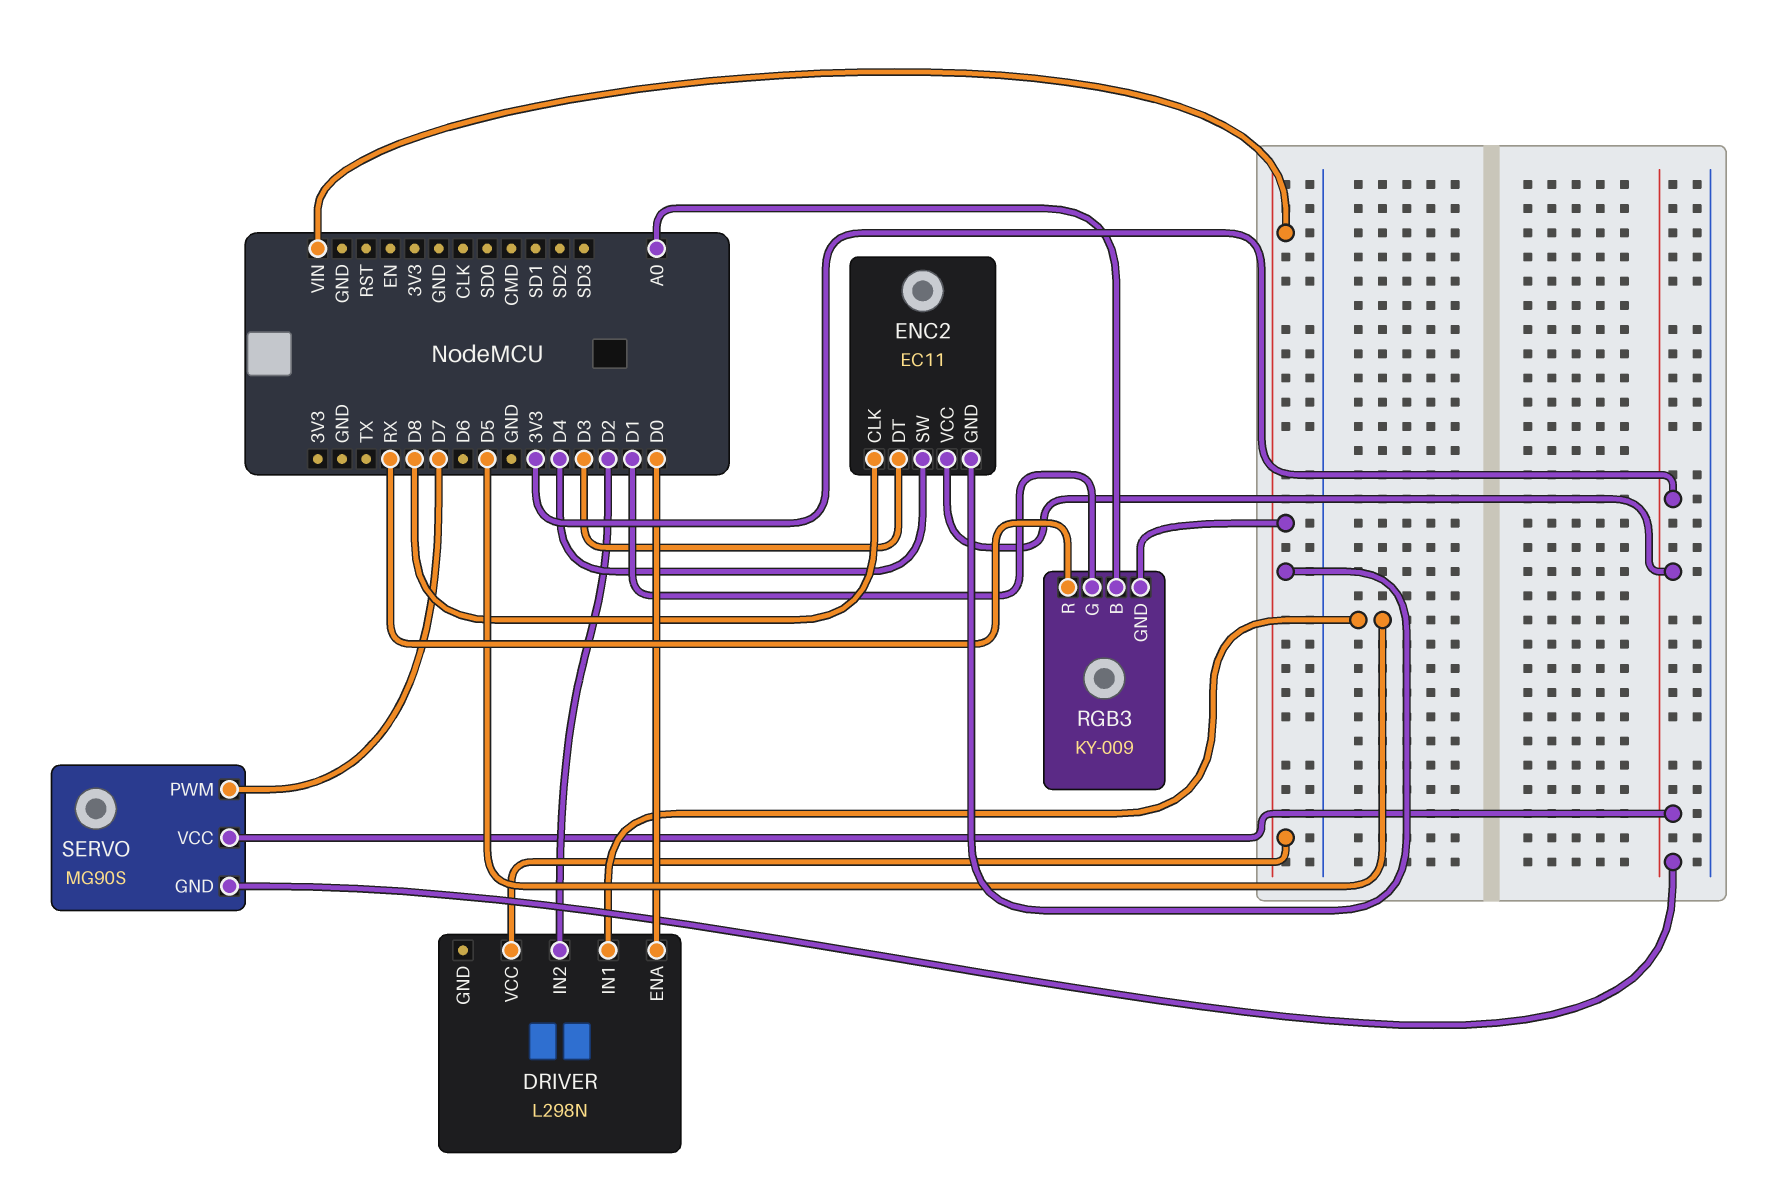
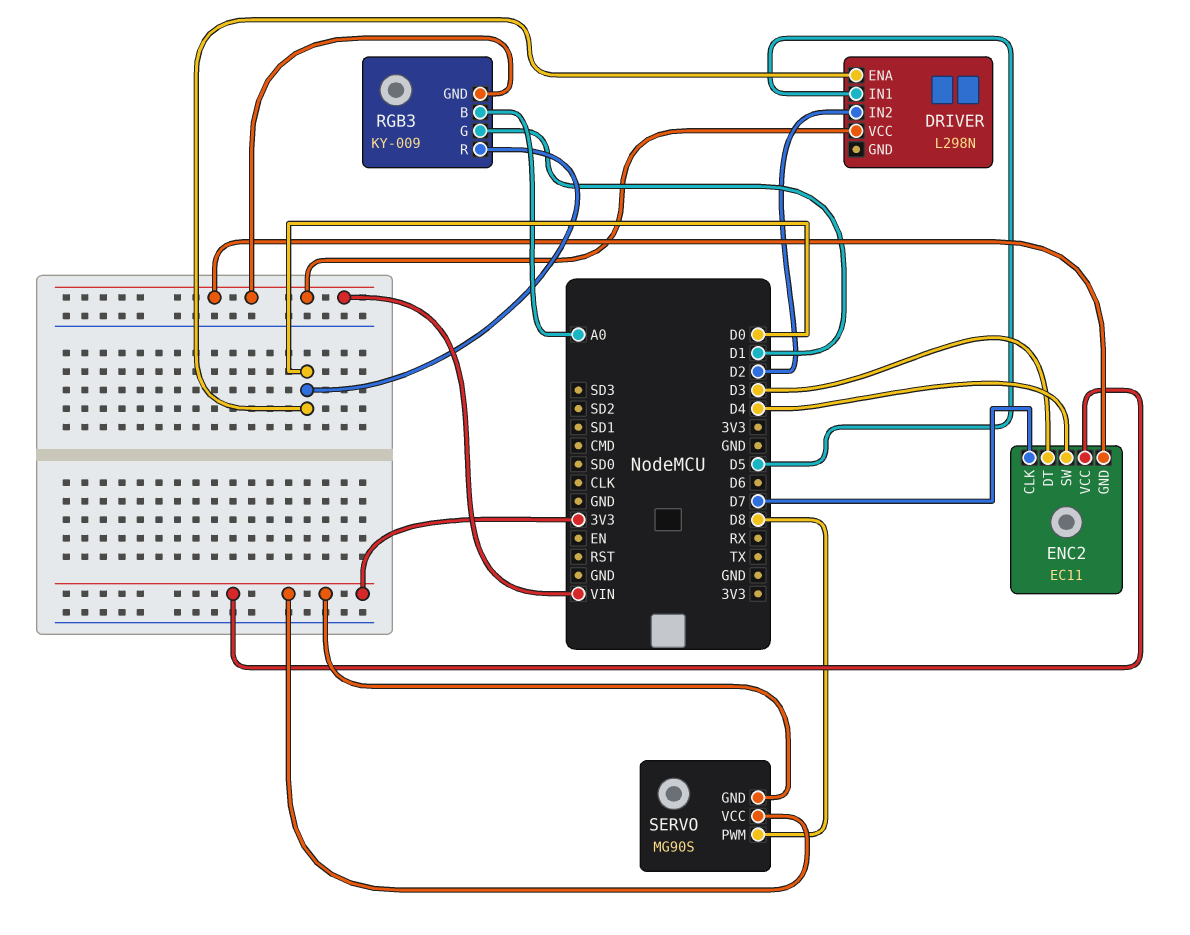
ENC2 pin CLK: D8 -> D7
RGB3 pin R: RX -> D0
SERVO pin PWM: D7 -> D8

